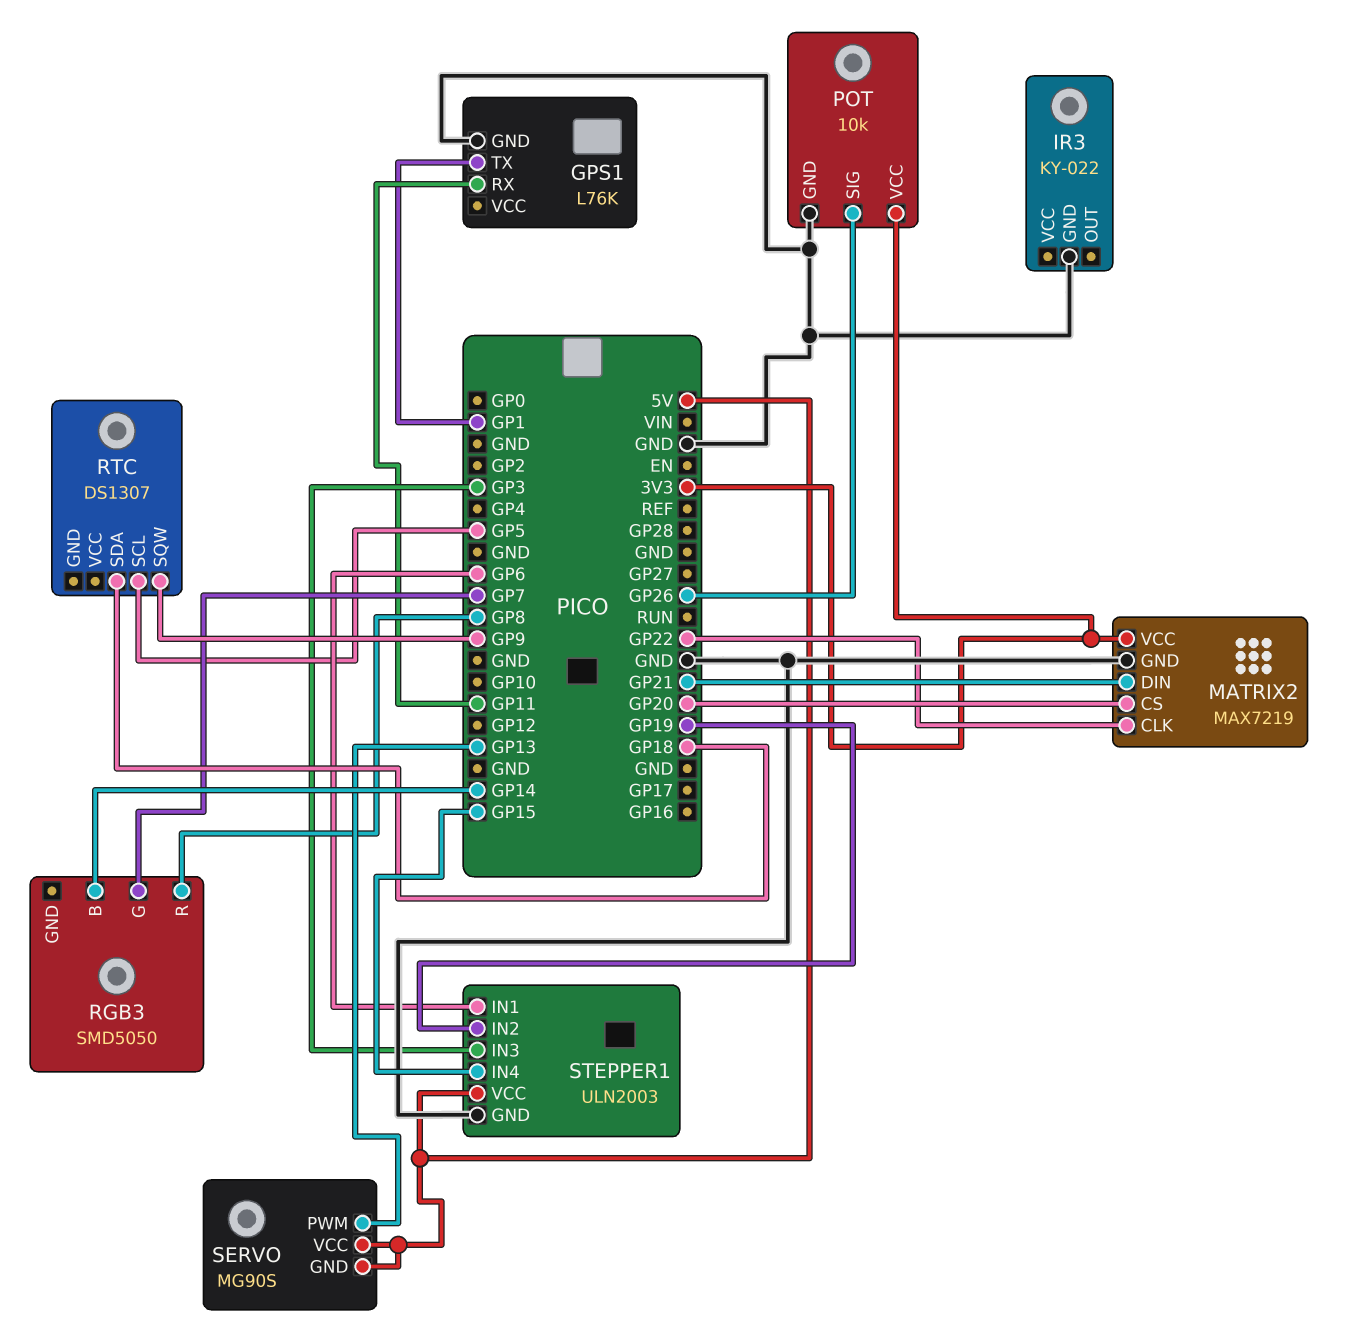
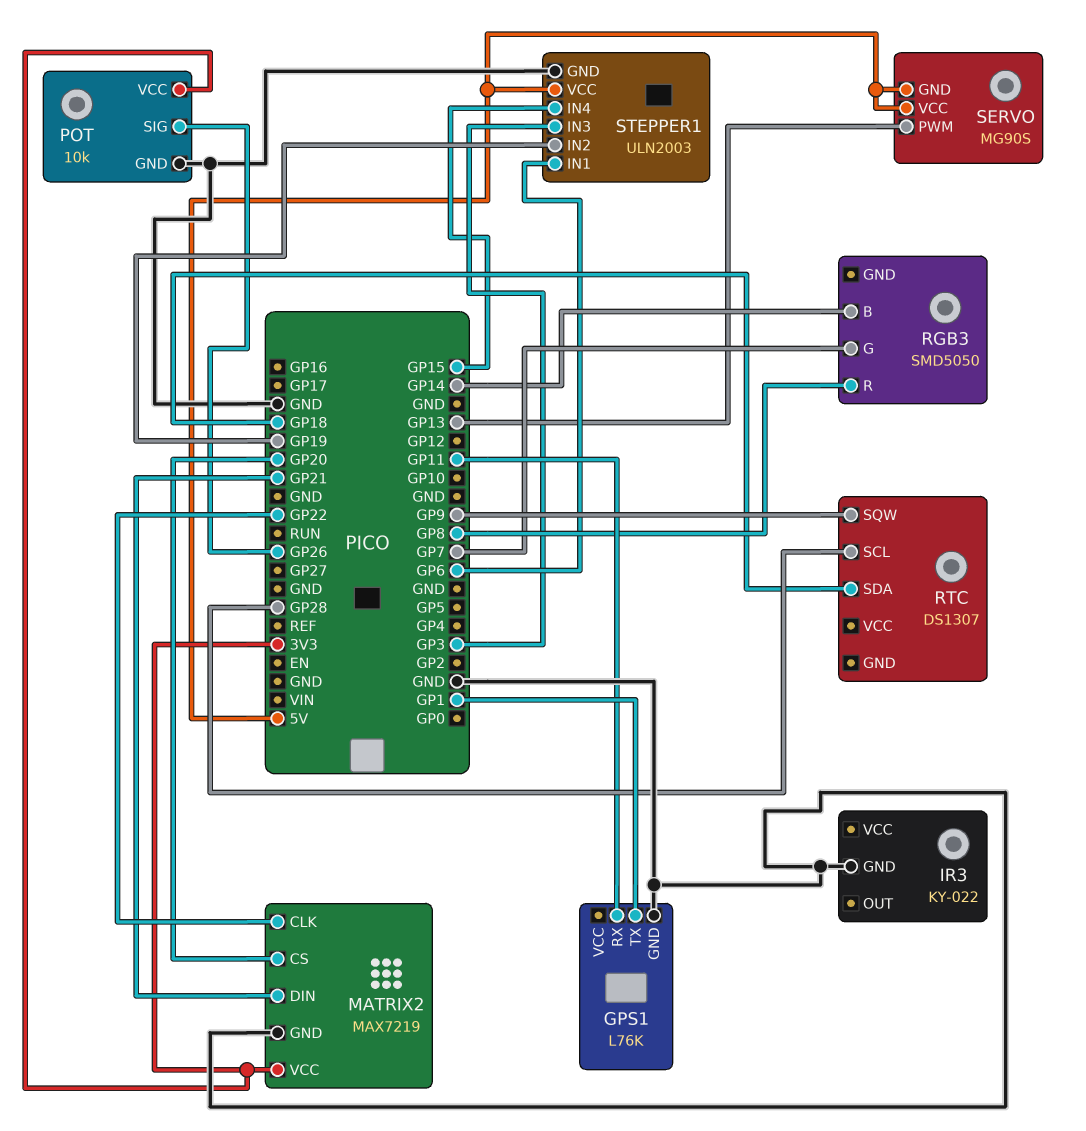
RTC pin SCL: GP5 -> GP28

